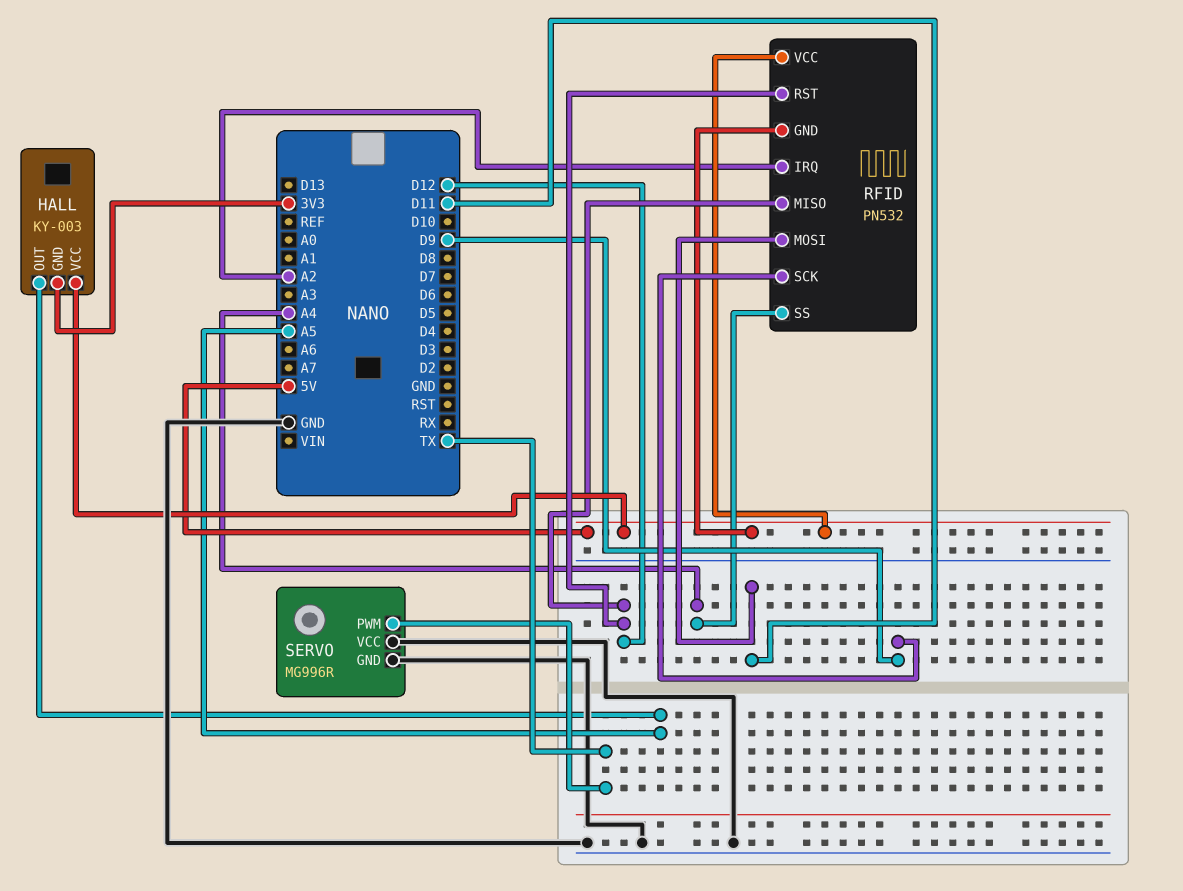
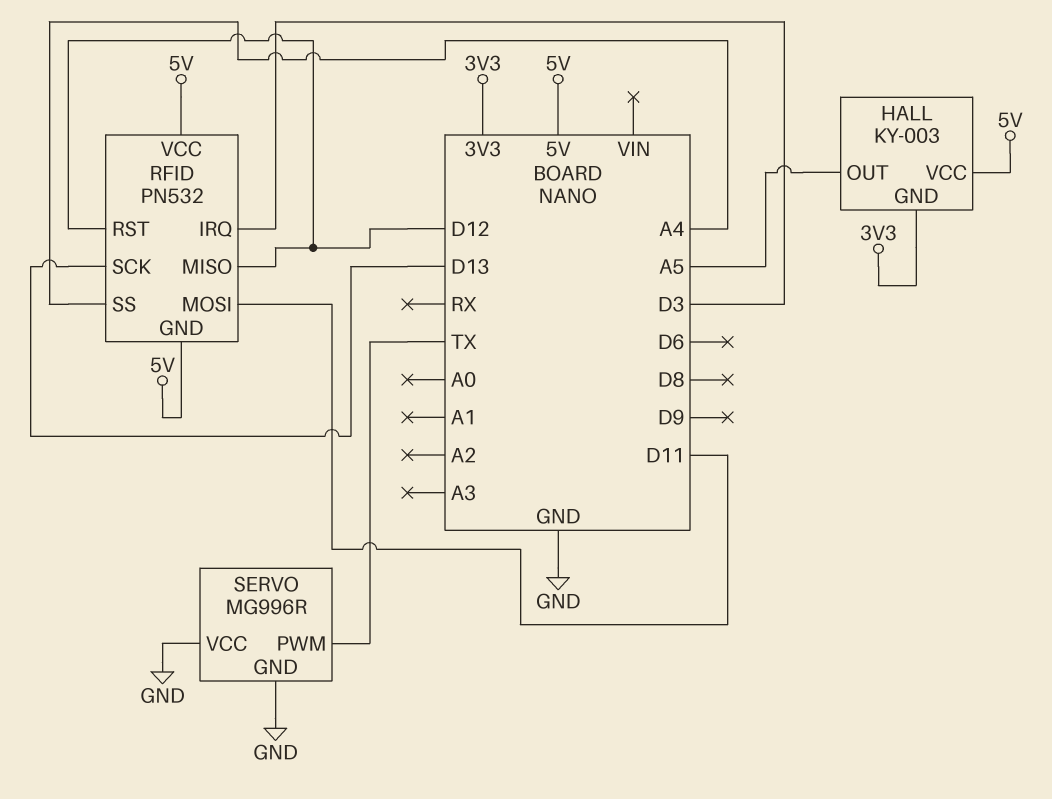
RFID pin IRQ: A2 -> D3
RFID pin SCK: D9 -> D13

